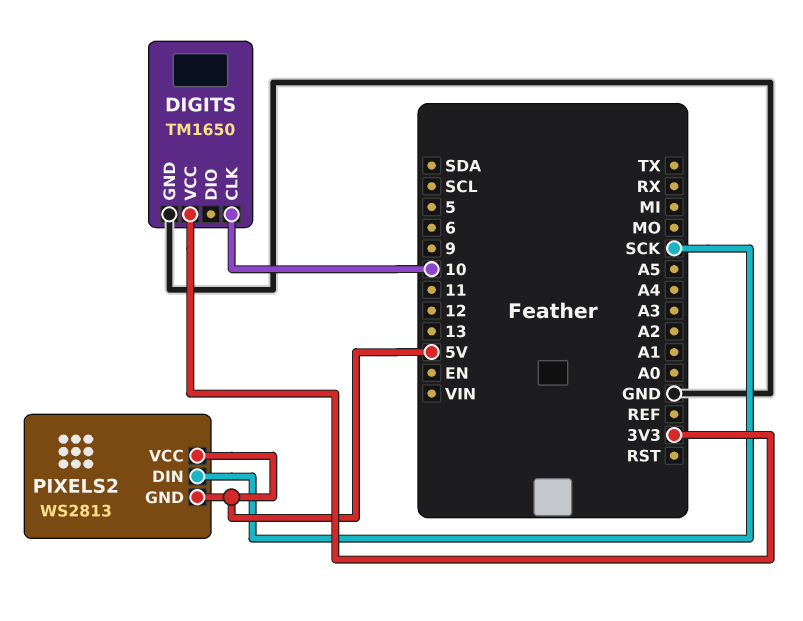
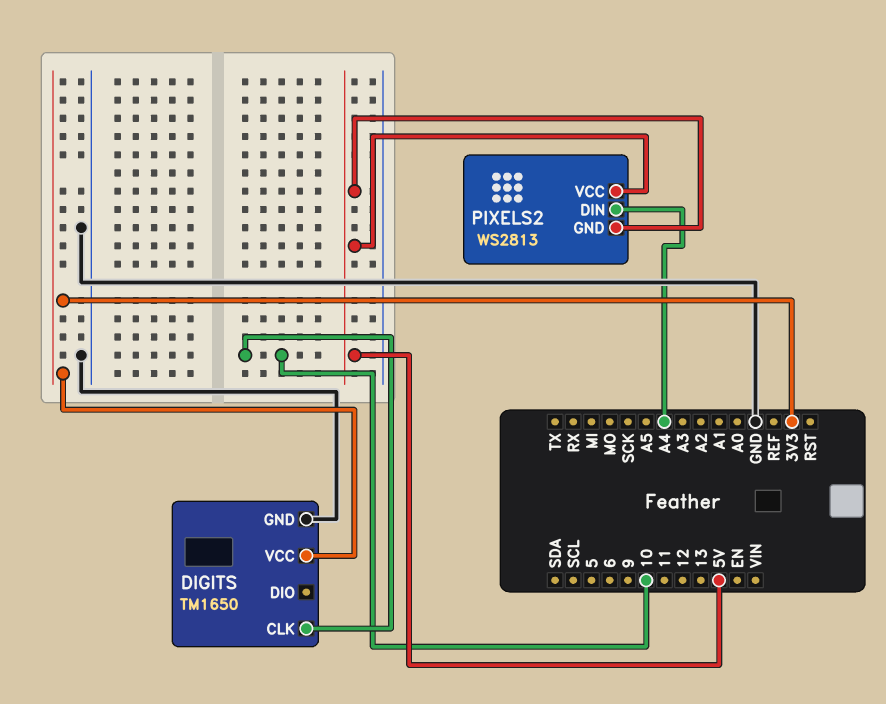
PIXELS2 pin DIN: SCK -> A4

